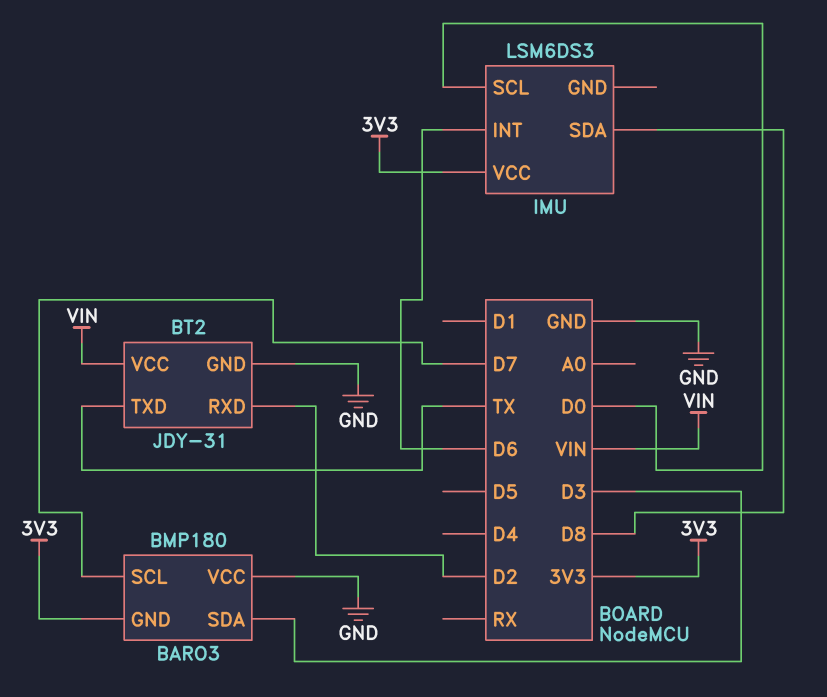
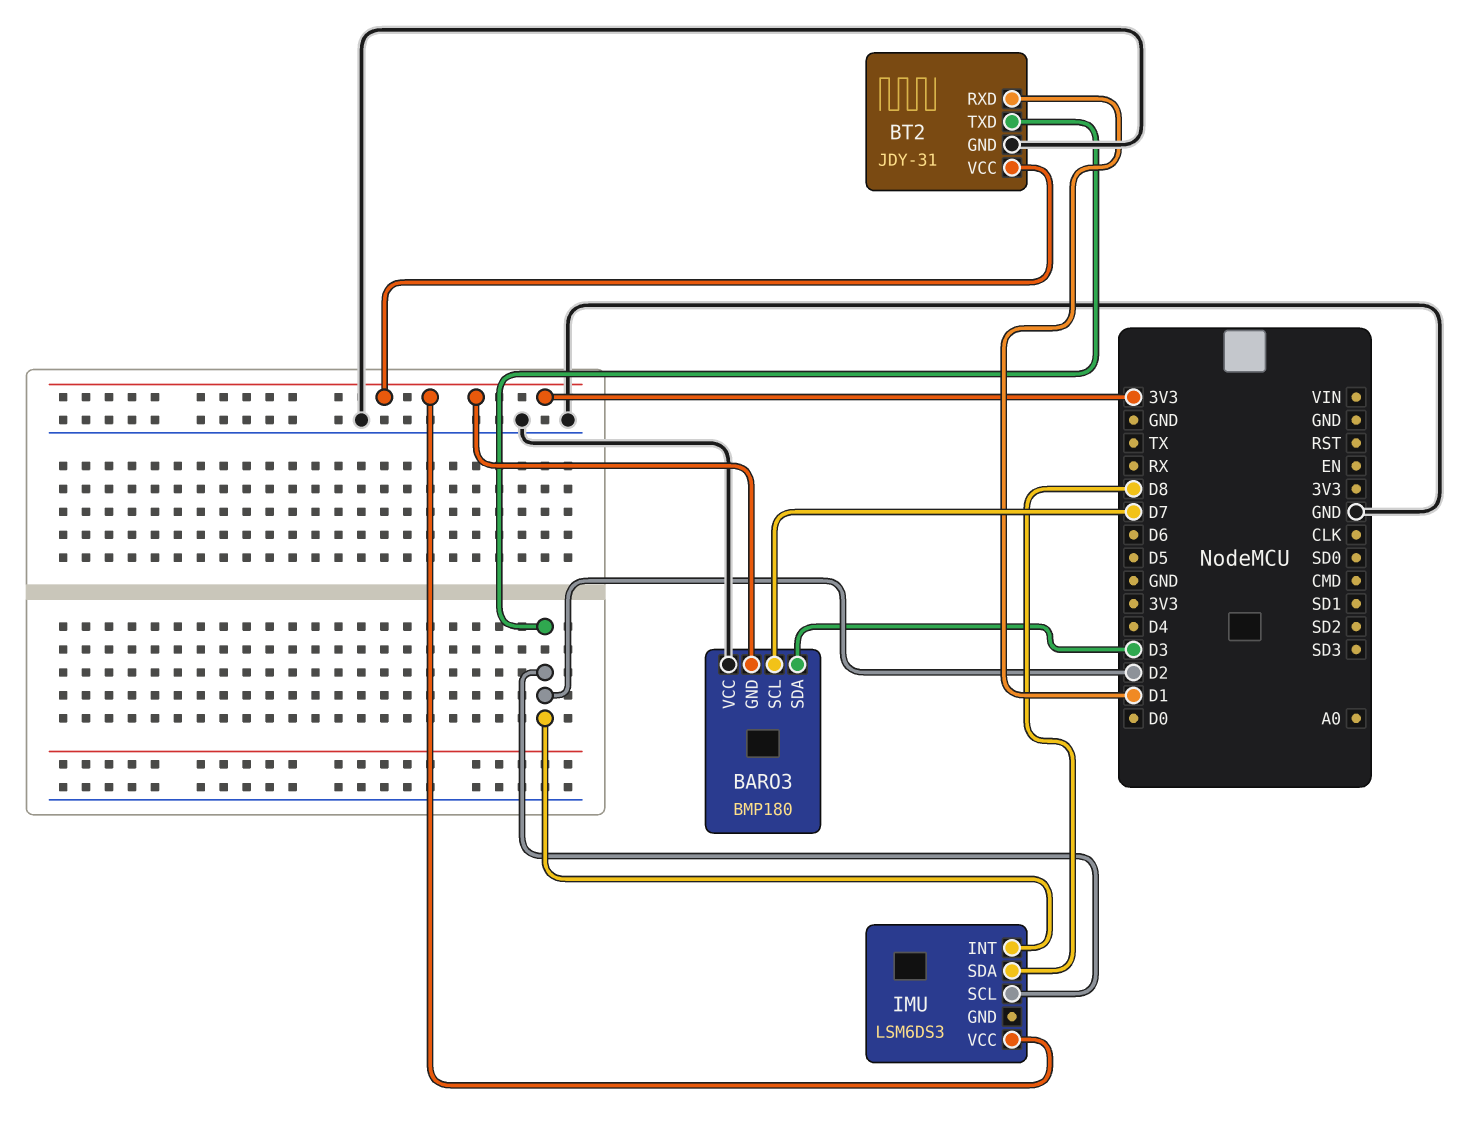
BT2 pin RXD: D2 -> D1
BT2 pin TXD: TX -> D2
BT2 pin VCC: VIN -> 3V3
IMU pin INT: D6 -> D2
IMU pin SCL: D0 -> D2

